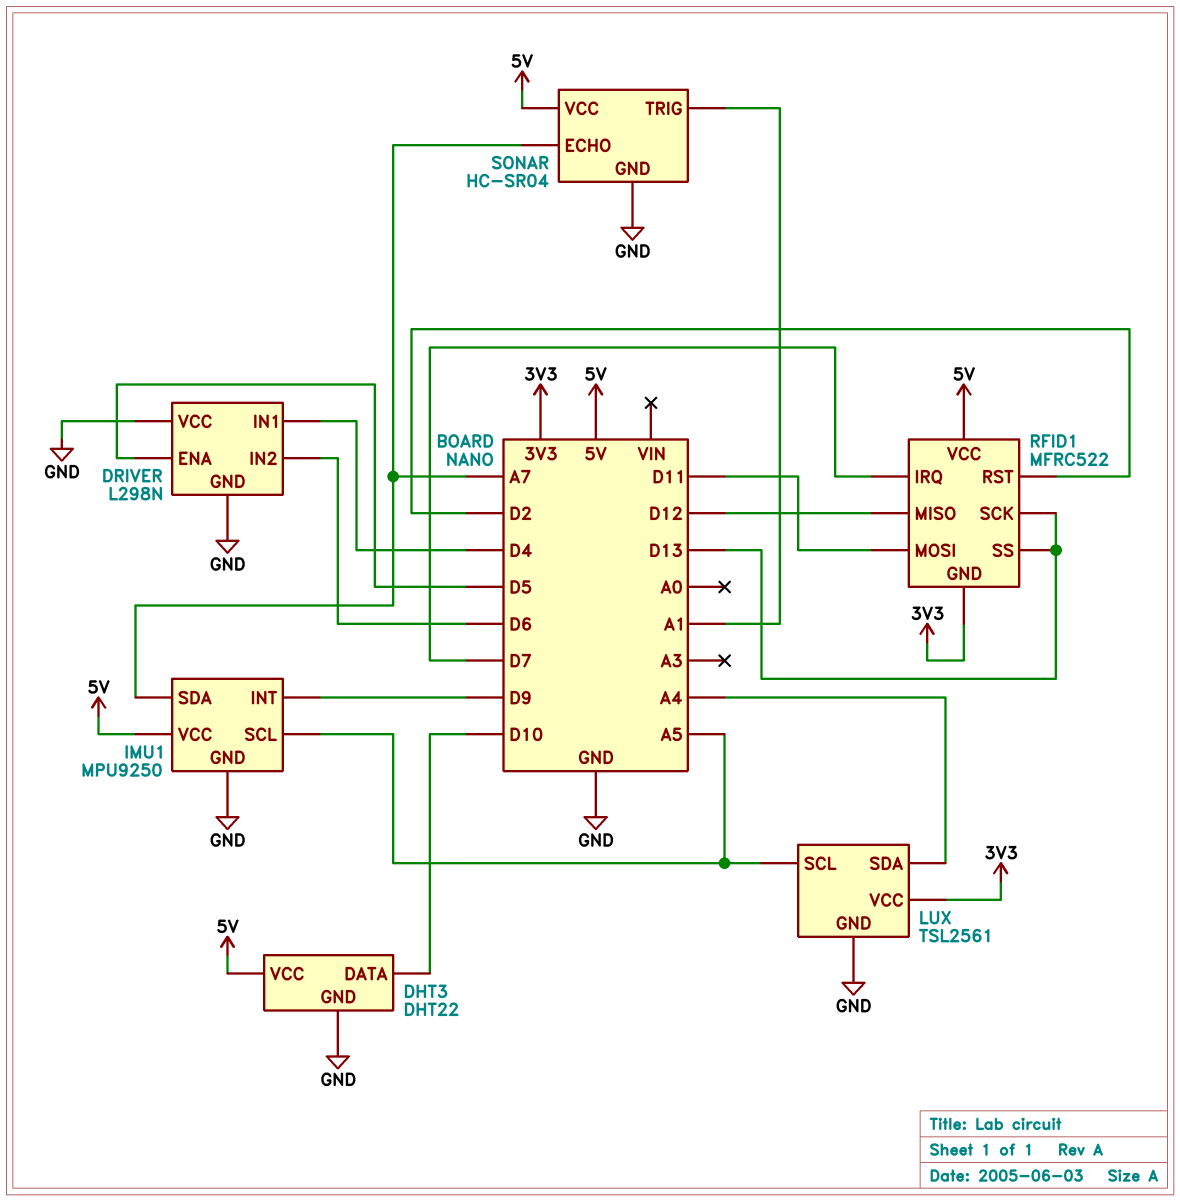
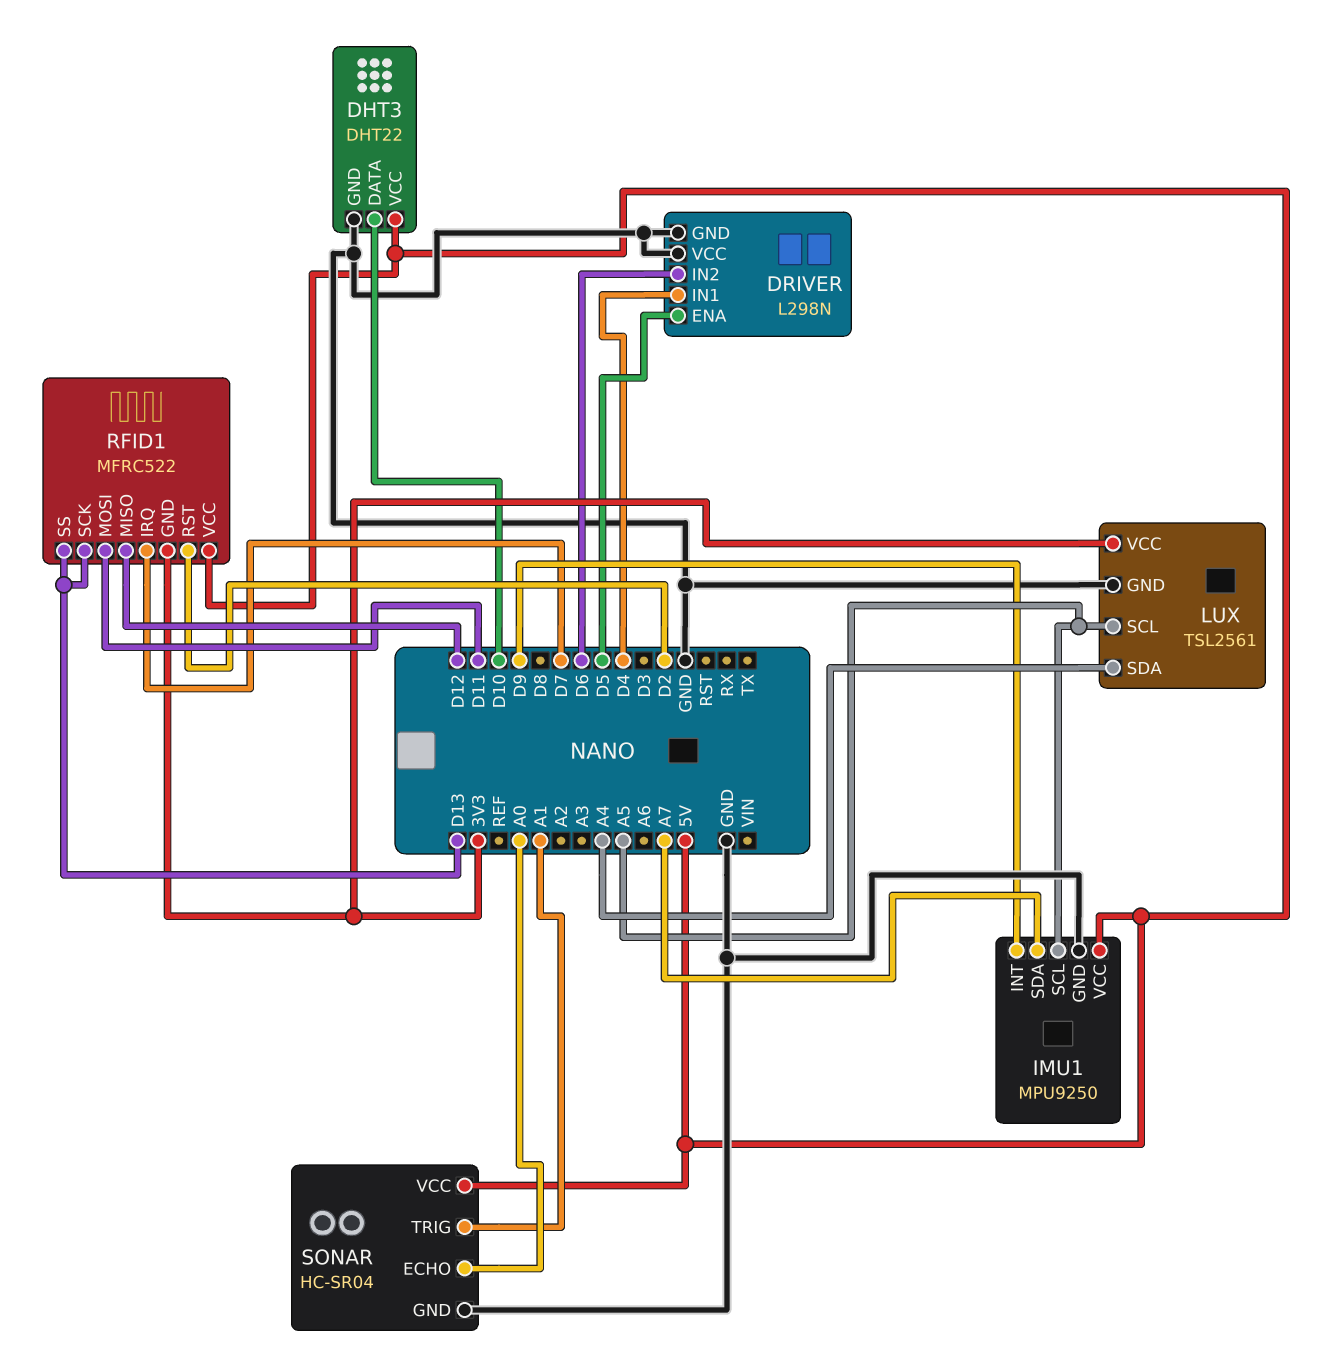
SONAR pin ECHO: A7 -> A0

